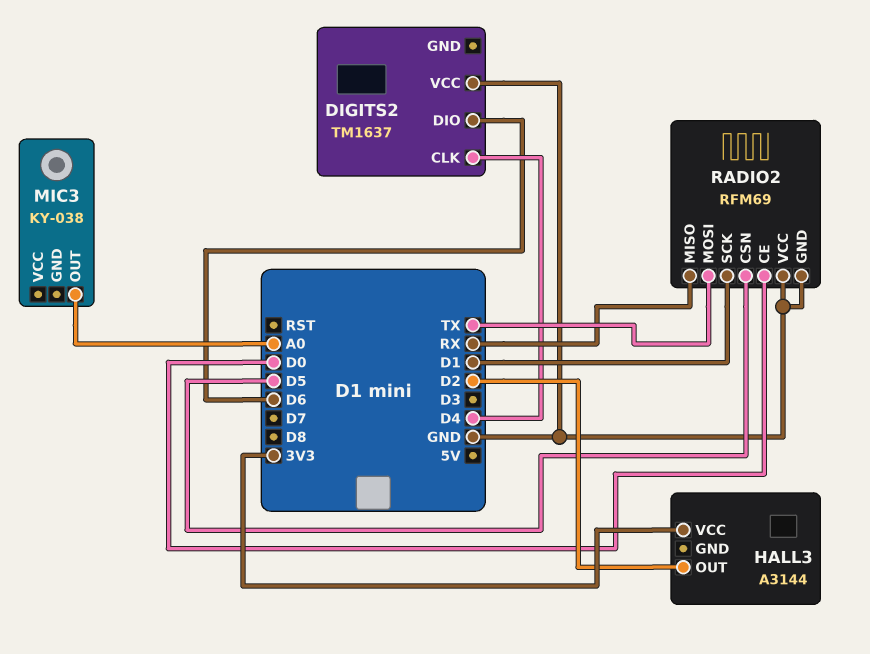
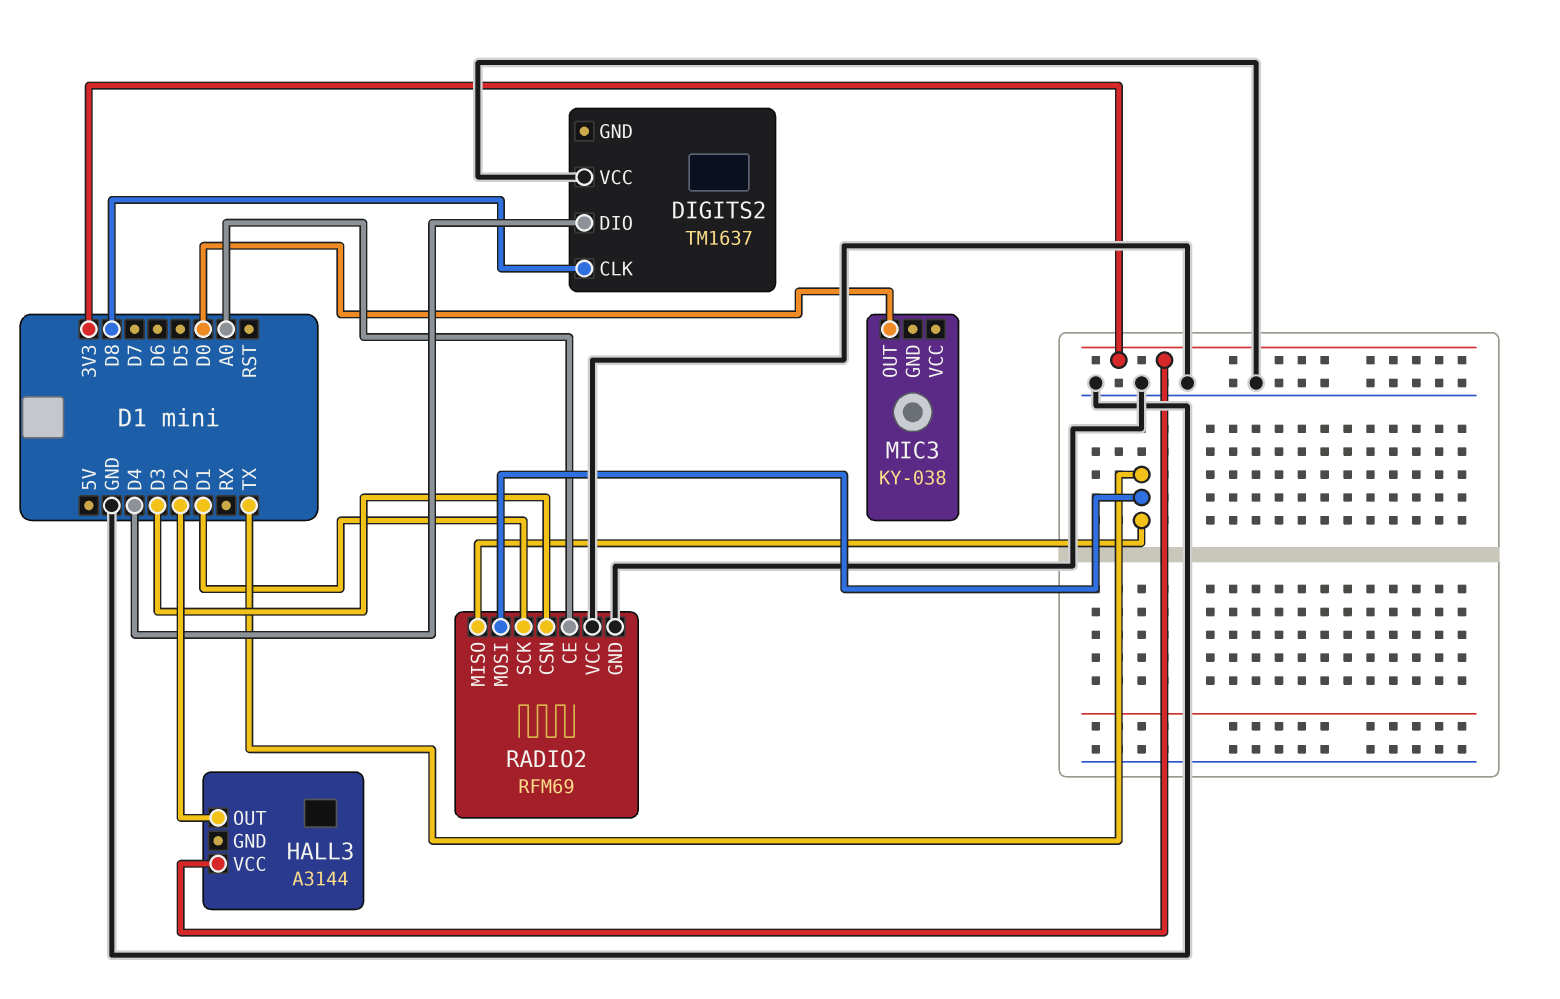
DIGITS2 pin CLK: D4 -> D8
DIGITS2 pin DIO: D6 -> D4
MIC3 pin OUT: A0 -> D0
RADIO2 pin CE: D0 -> A0
RADIO2 pin CSN: D5 -> D3
RADIO2 pin MISO: RX -> TX

